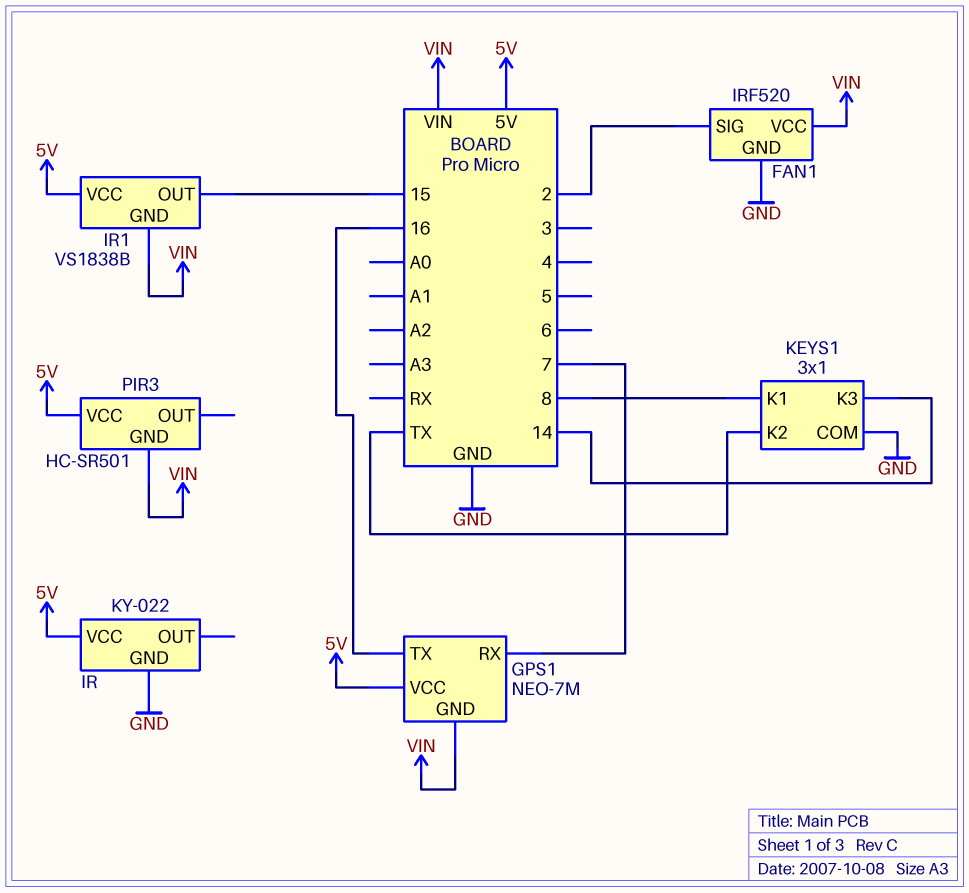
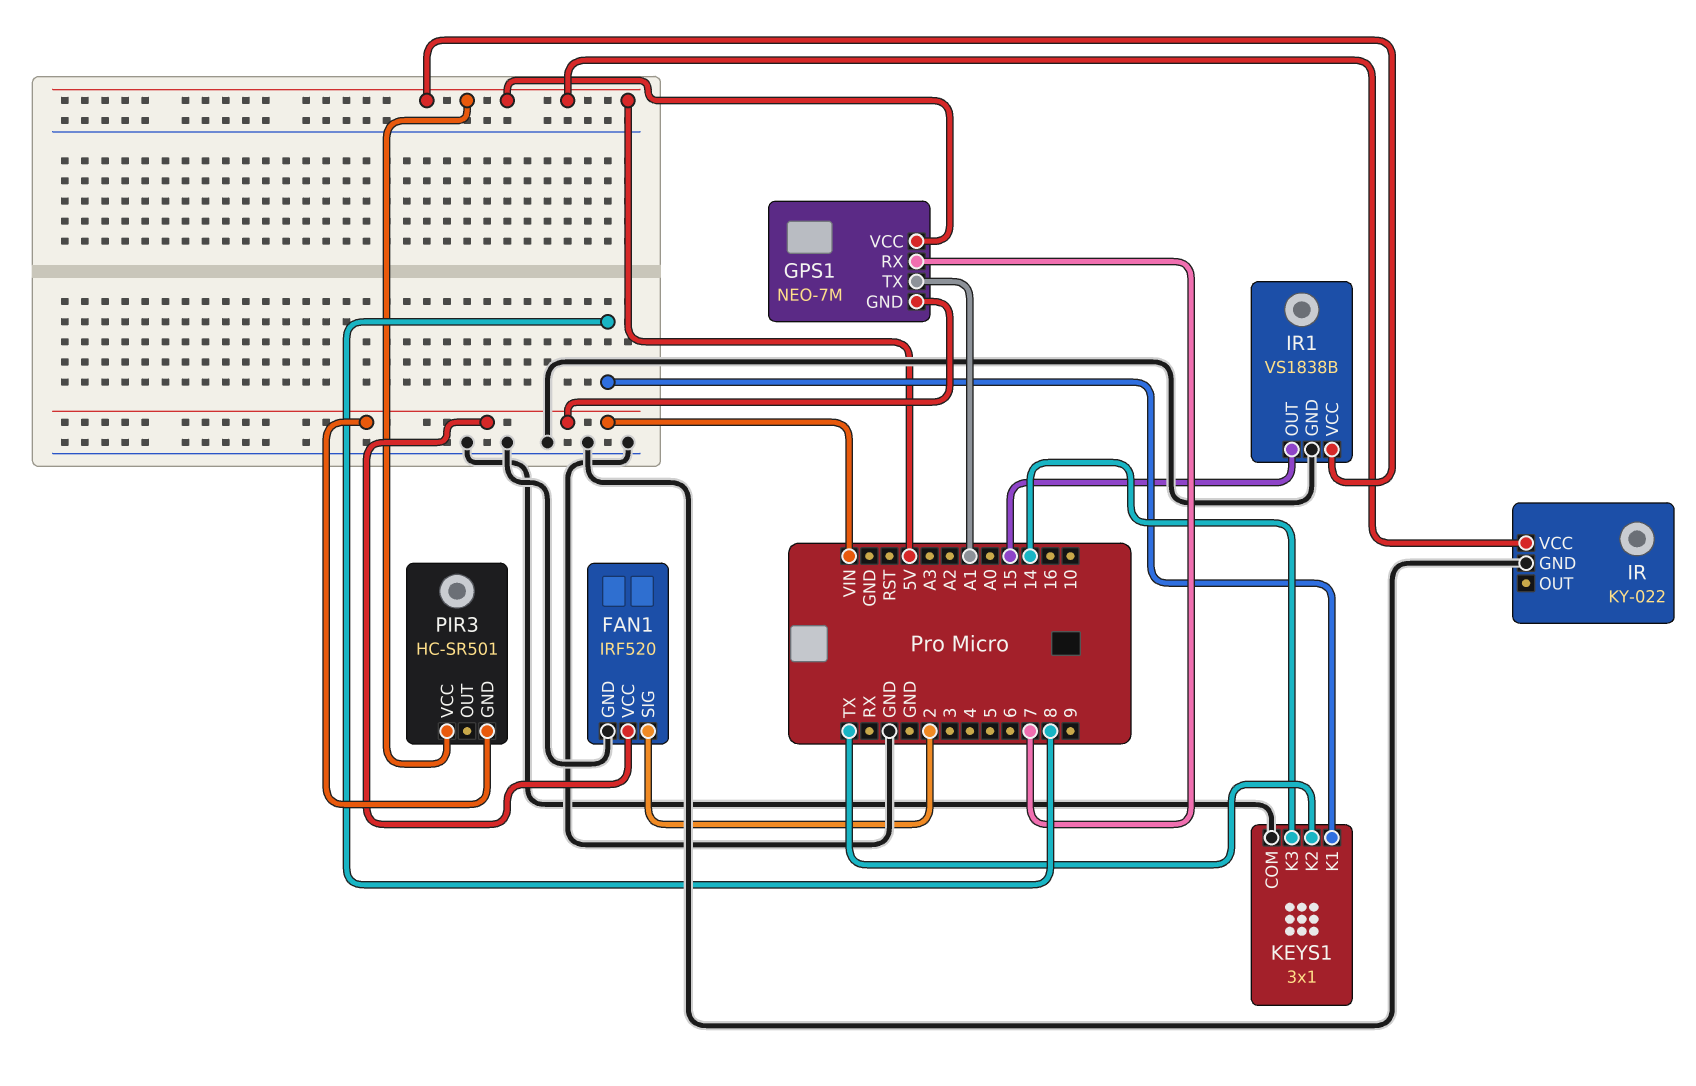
GPS1 pin TX: 16 -> A1
IR1 pin GND: VIN -> GND

